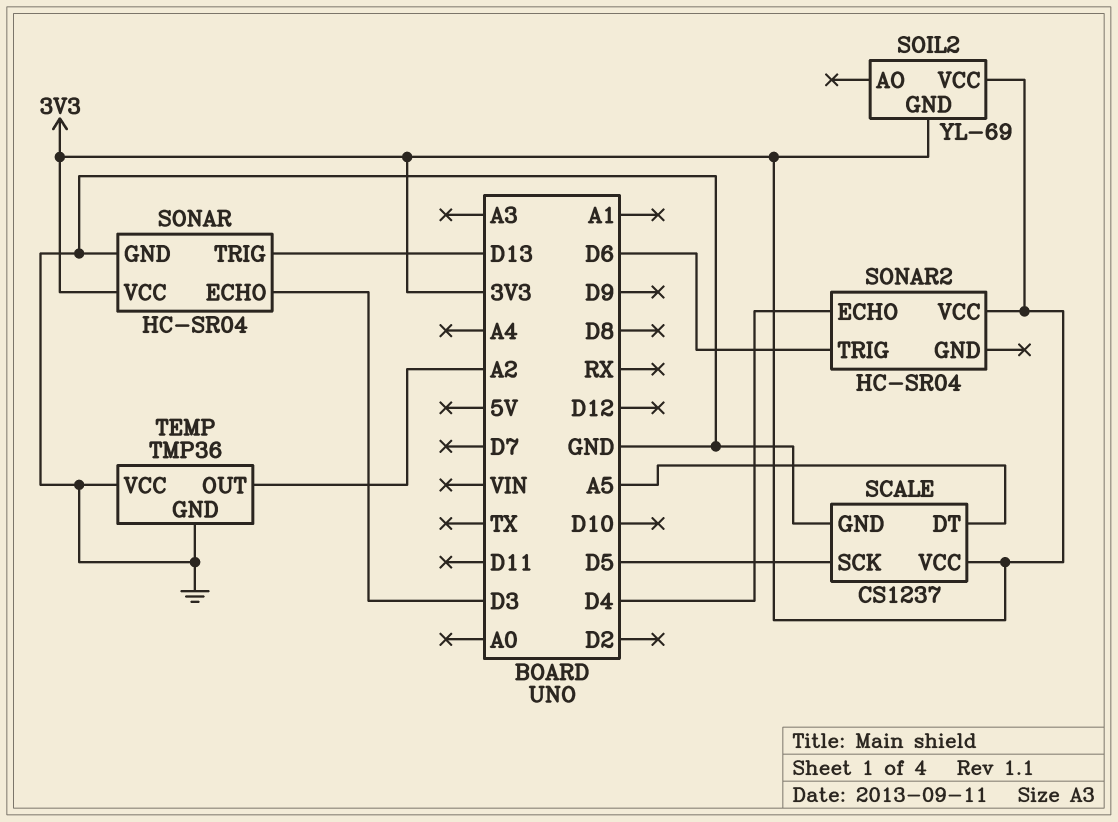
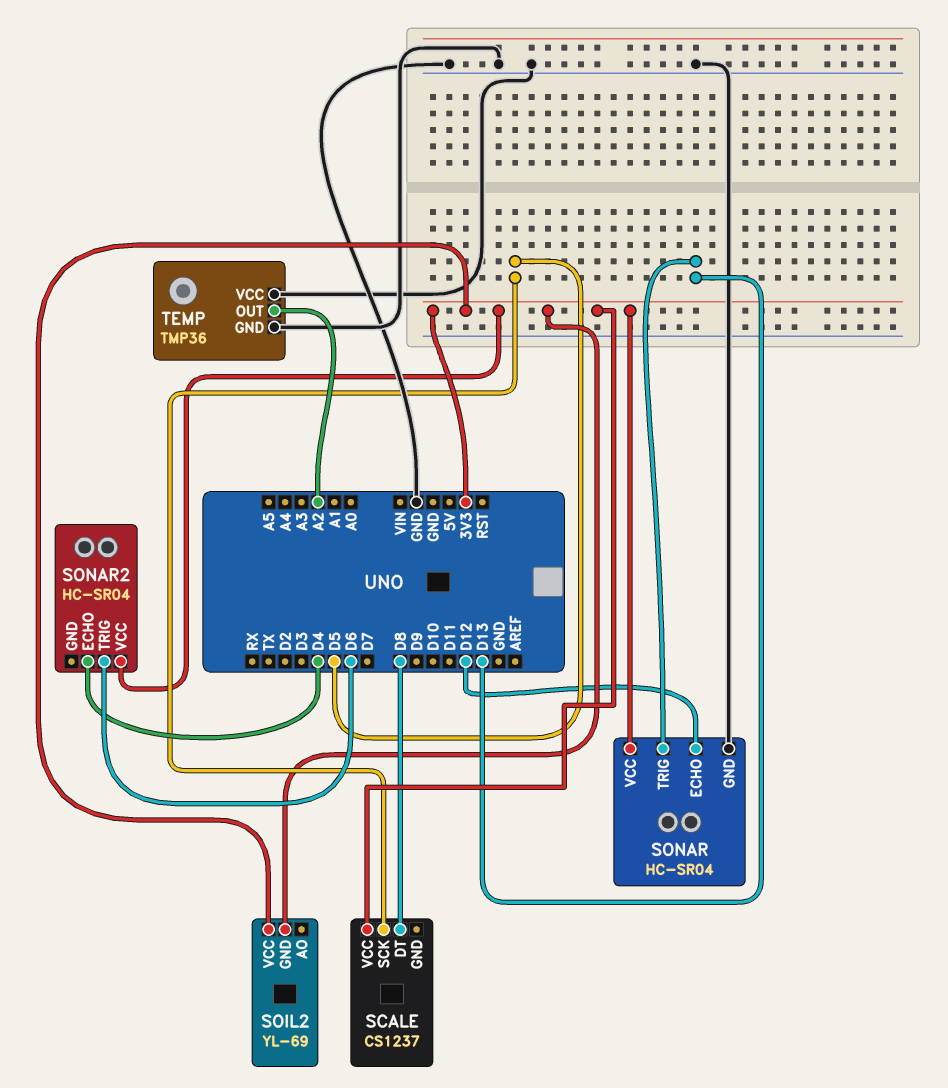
SCALE pin DT: A5 -> D8
SCALE pin GND: GND -> none
SONAR pin ECHO: D3 -> D12

